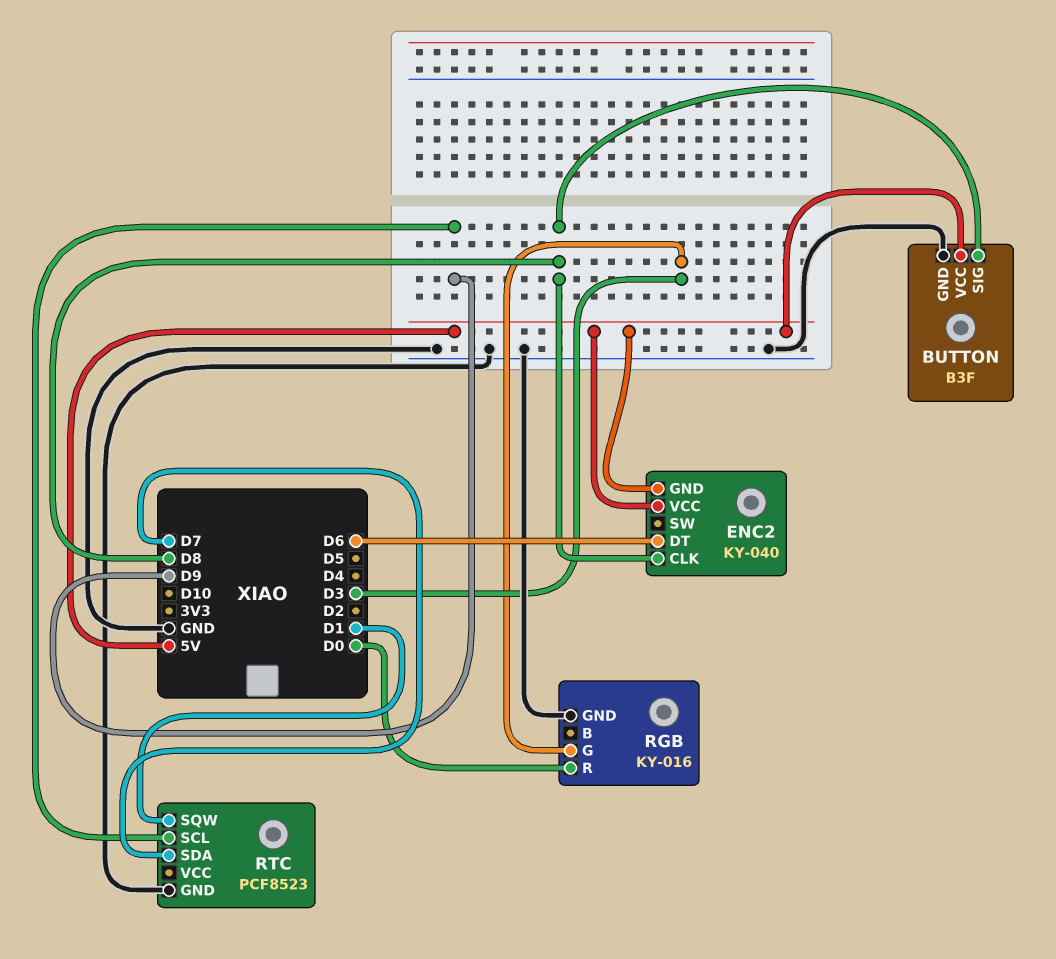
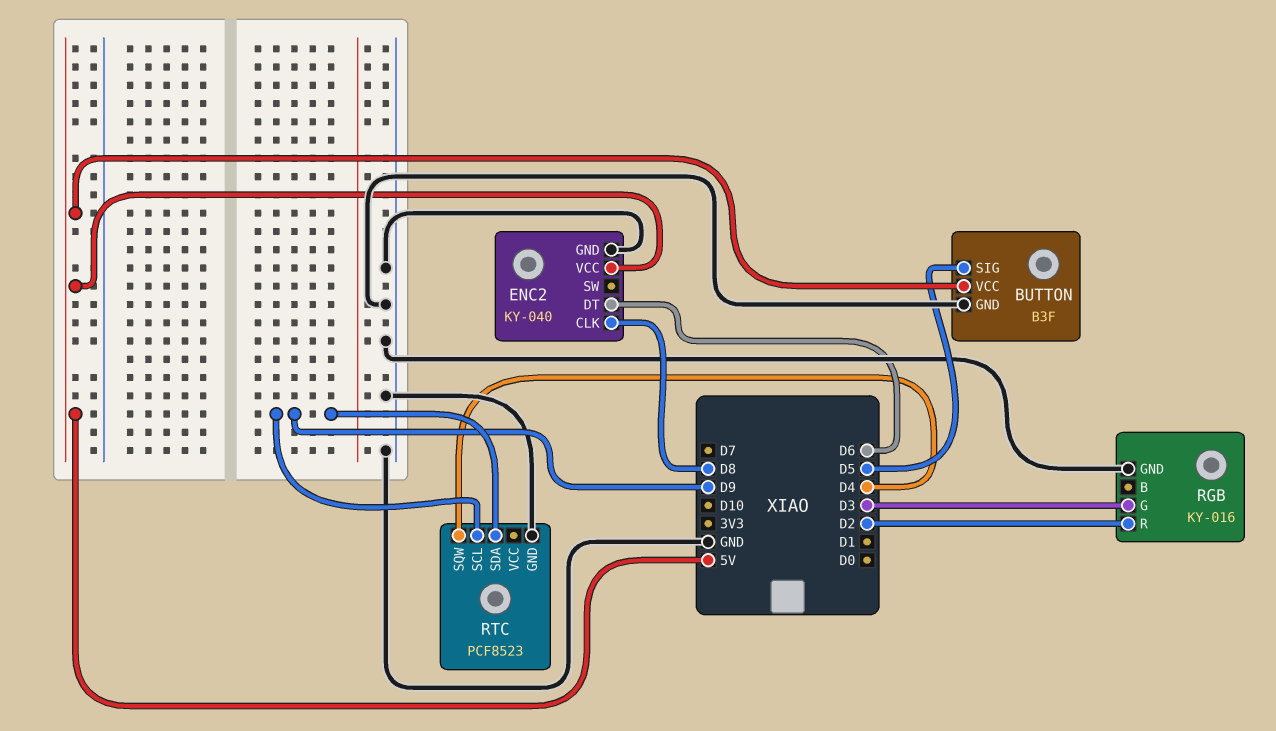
BUTTON pin SIG: D8 -> D5
ENC2 pin GND: 5V -> GND
RGB pin R: D0 -> D2
RTC pin SDA: D7 -> D9
RTC pin SQW: D1 -> D4

